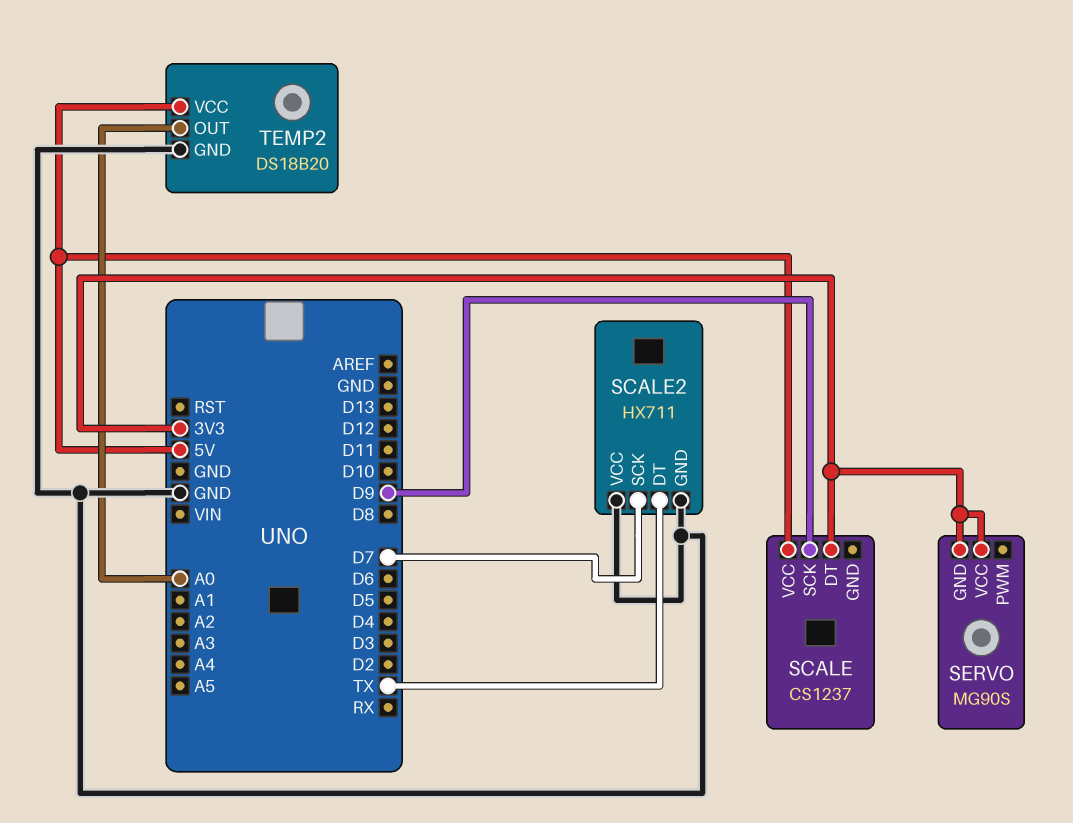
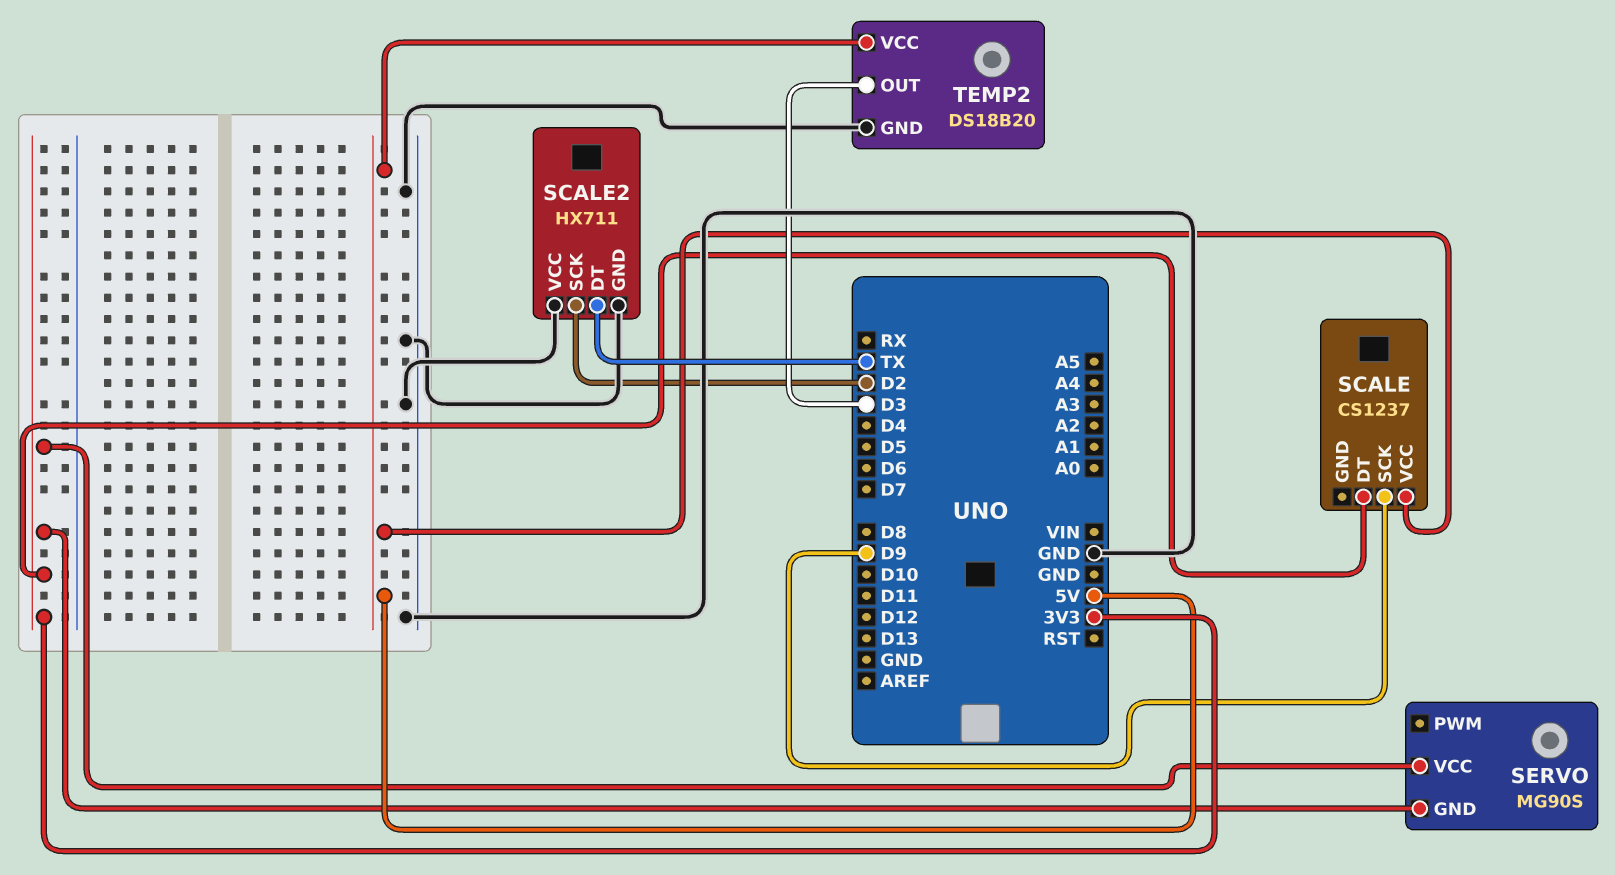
SCALE2 pin SCK: D7 -> D2
TEMP2 pin OUT: A0 -> D3

